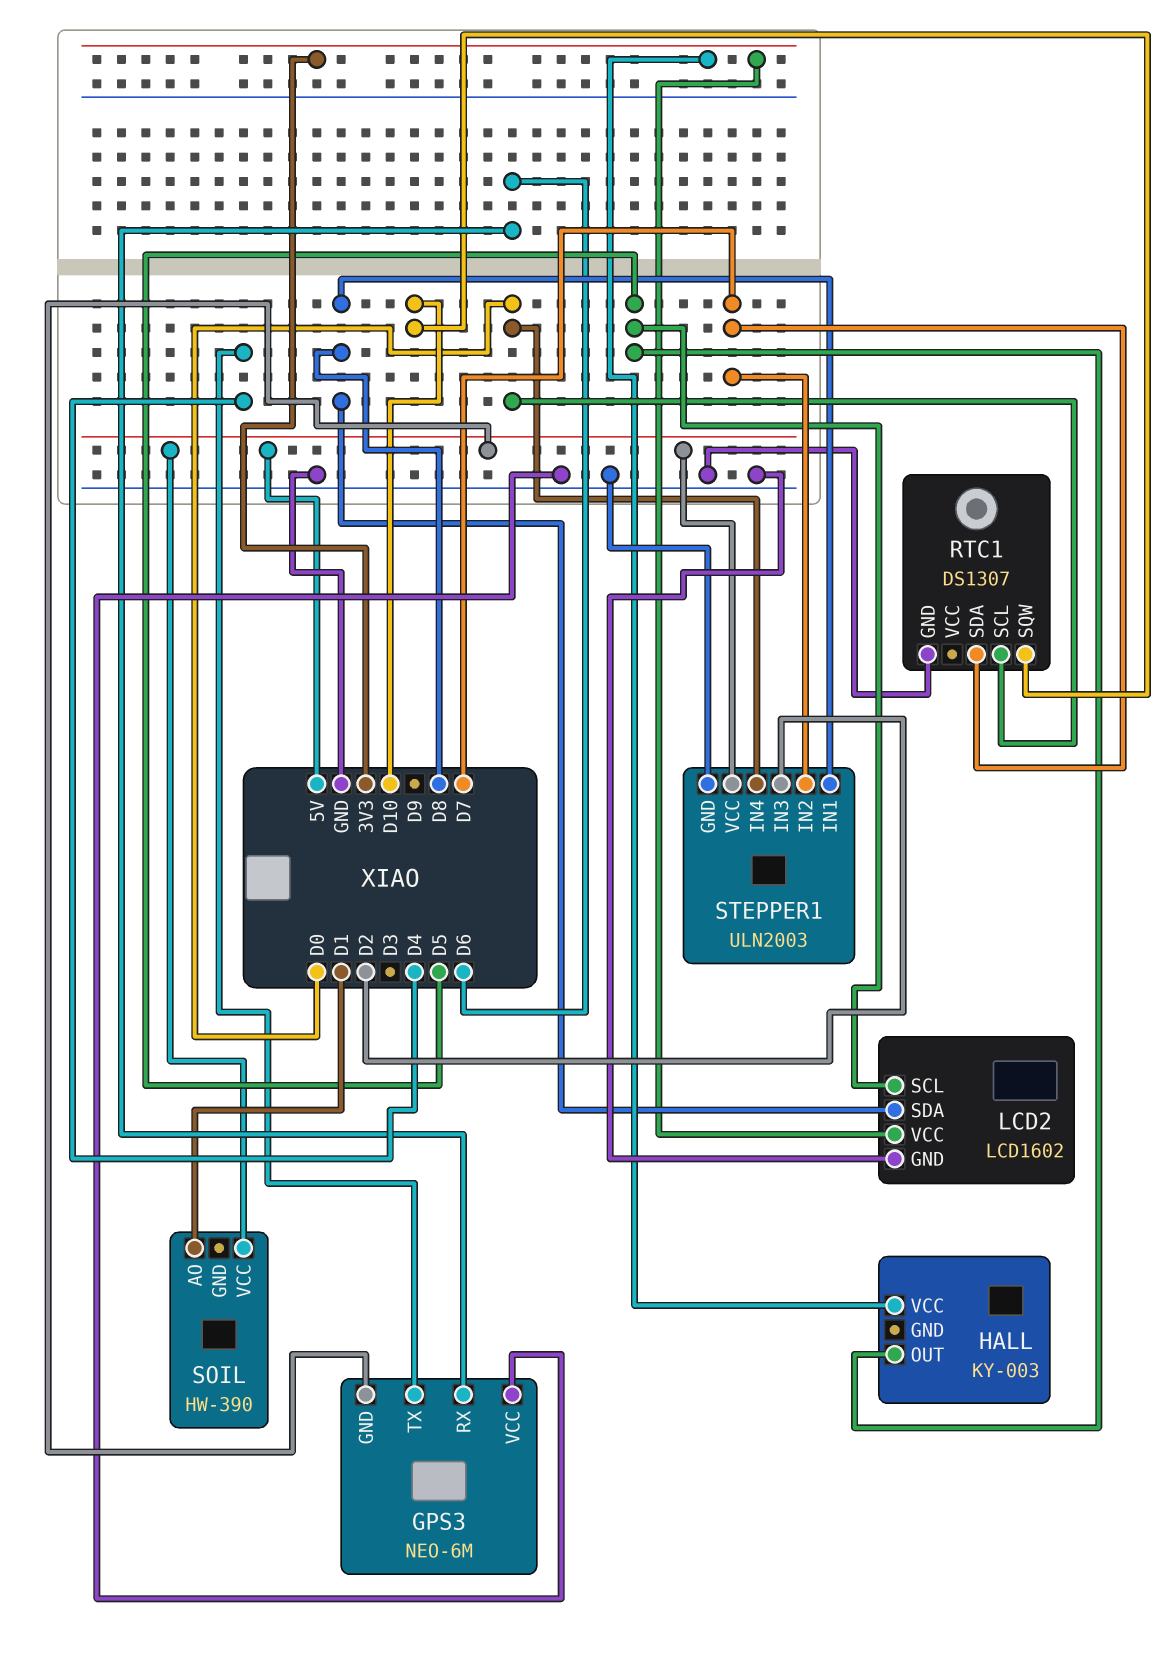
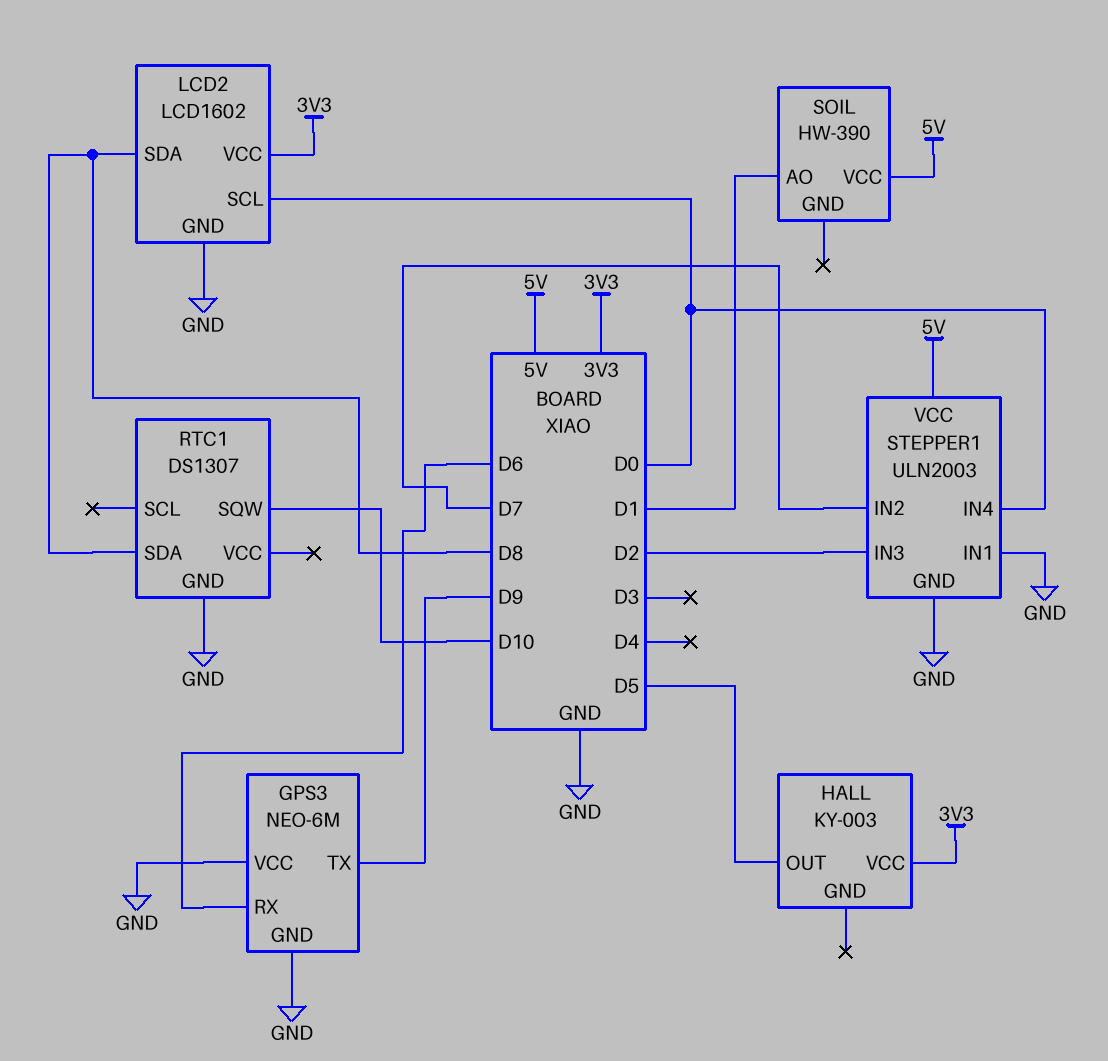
GPS3 pin GND: 5V -> GND
GPS3 pin TX: D4 -> D9
LCD2 pin SCL: D5 -> D0
RTC1 pin SCL: D0 -> none
RTC1 pin SDA: D7 -> D8
STEPPER1 pin IN1: D8 -> GND

